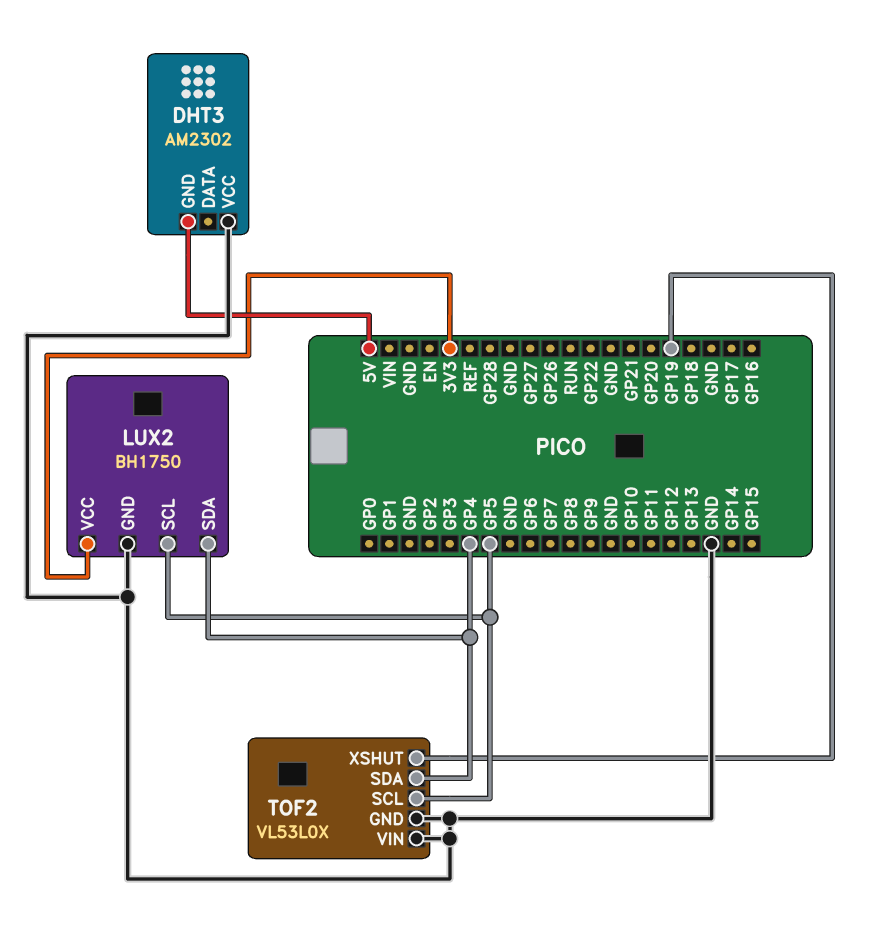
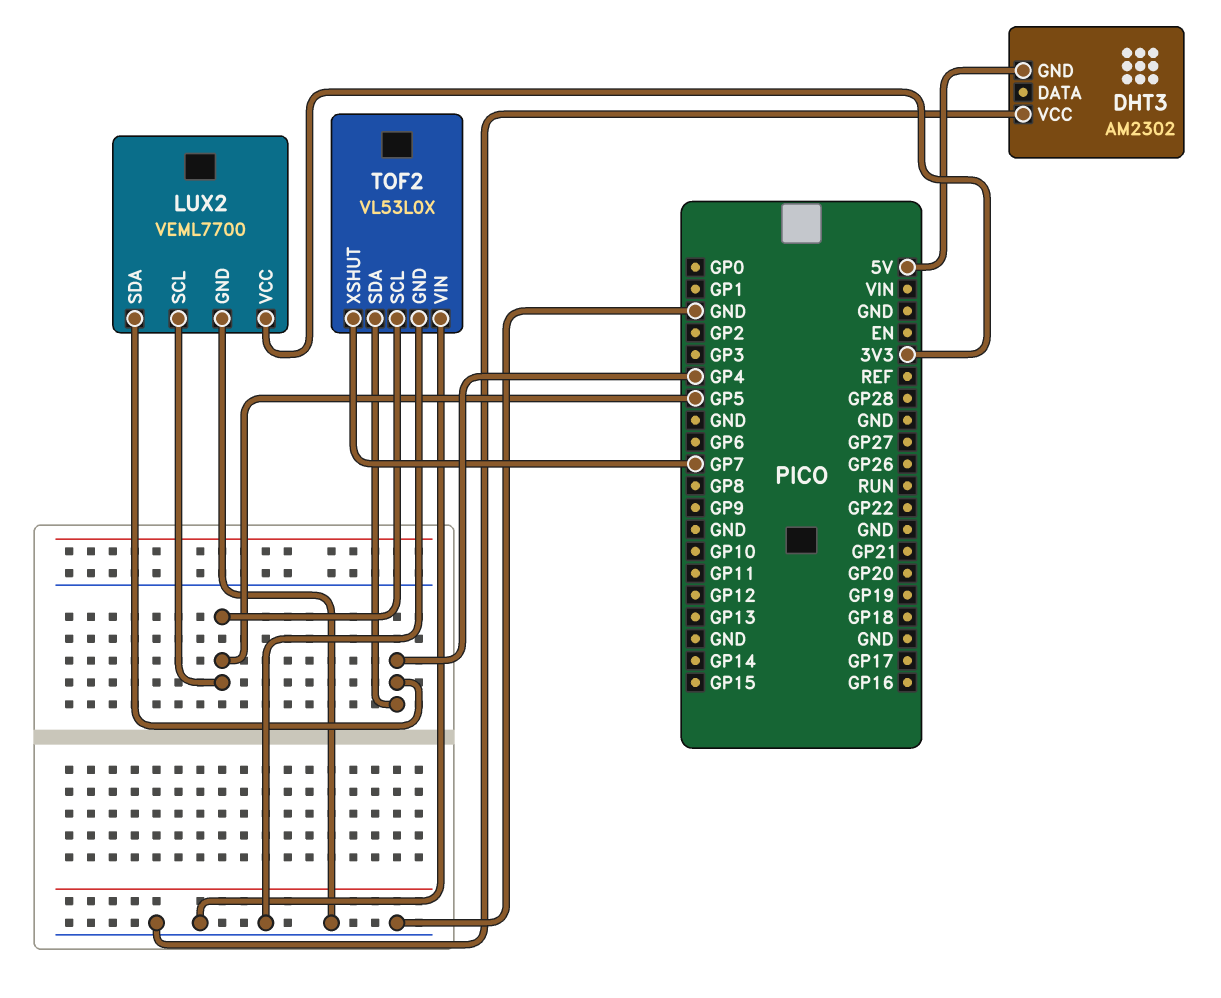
LUX2: BH1750 -> VEML7700
TOF2 pin XSHUT: GP19 -> GP7

